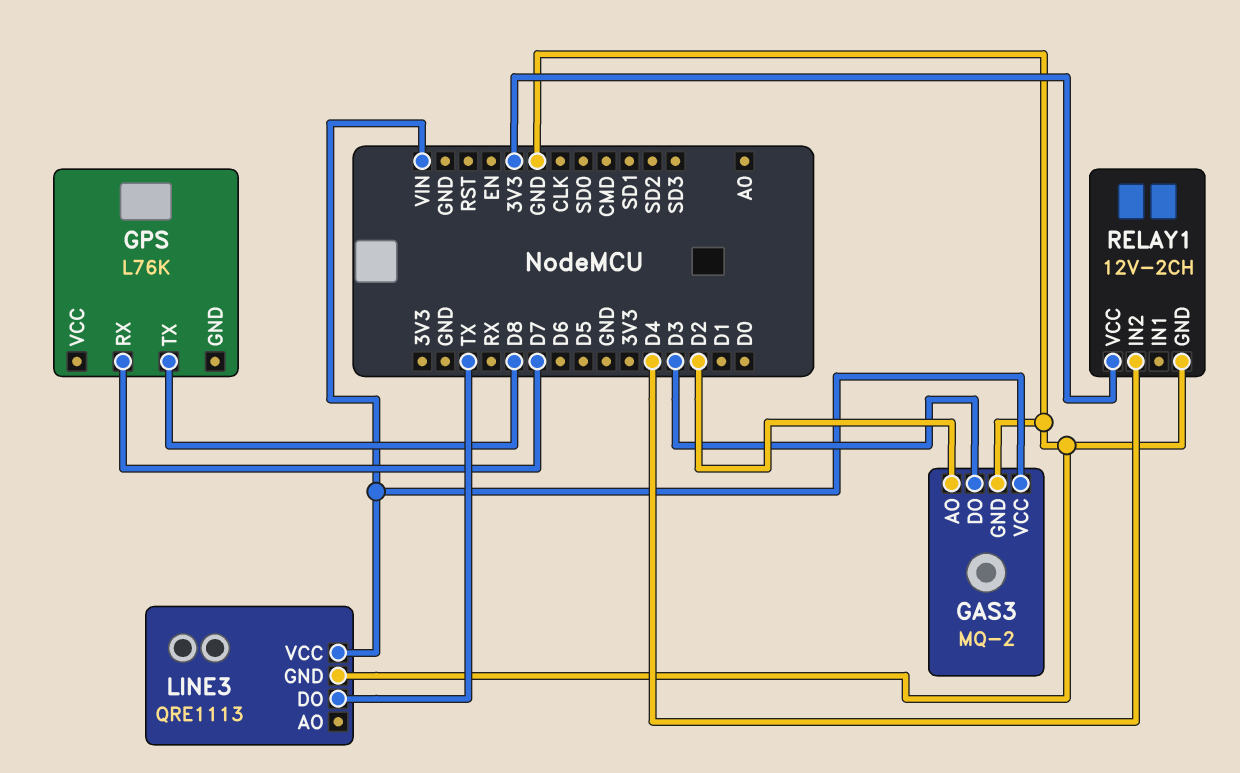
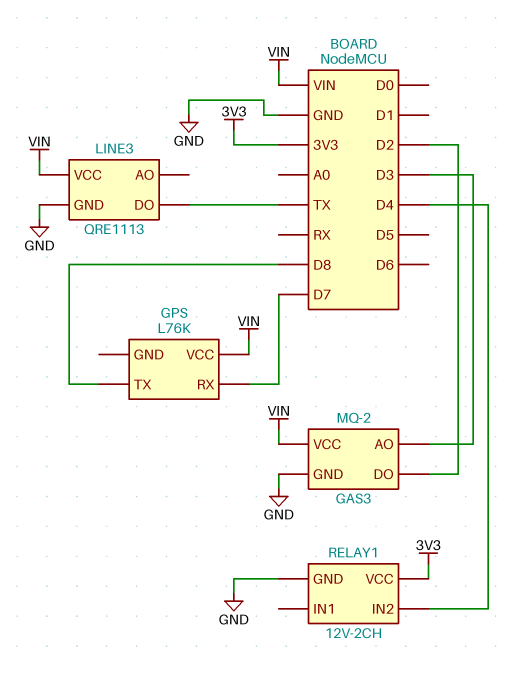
GAS3 pin AO: D2 -> D3
GAS3 pin DO: D3 -> D2
GPS pin VCC: none -> VIN

